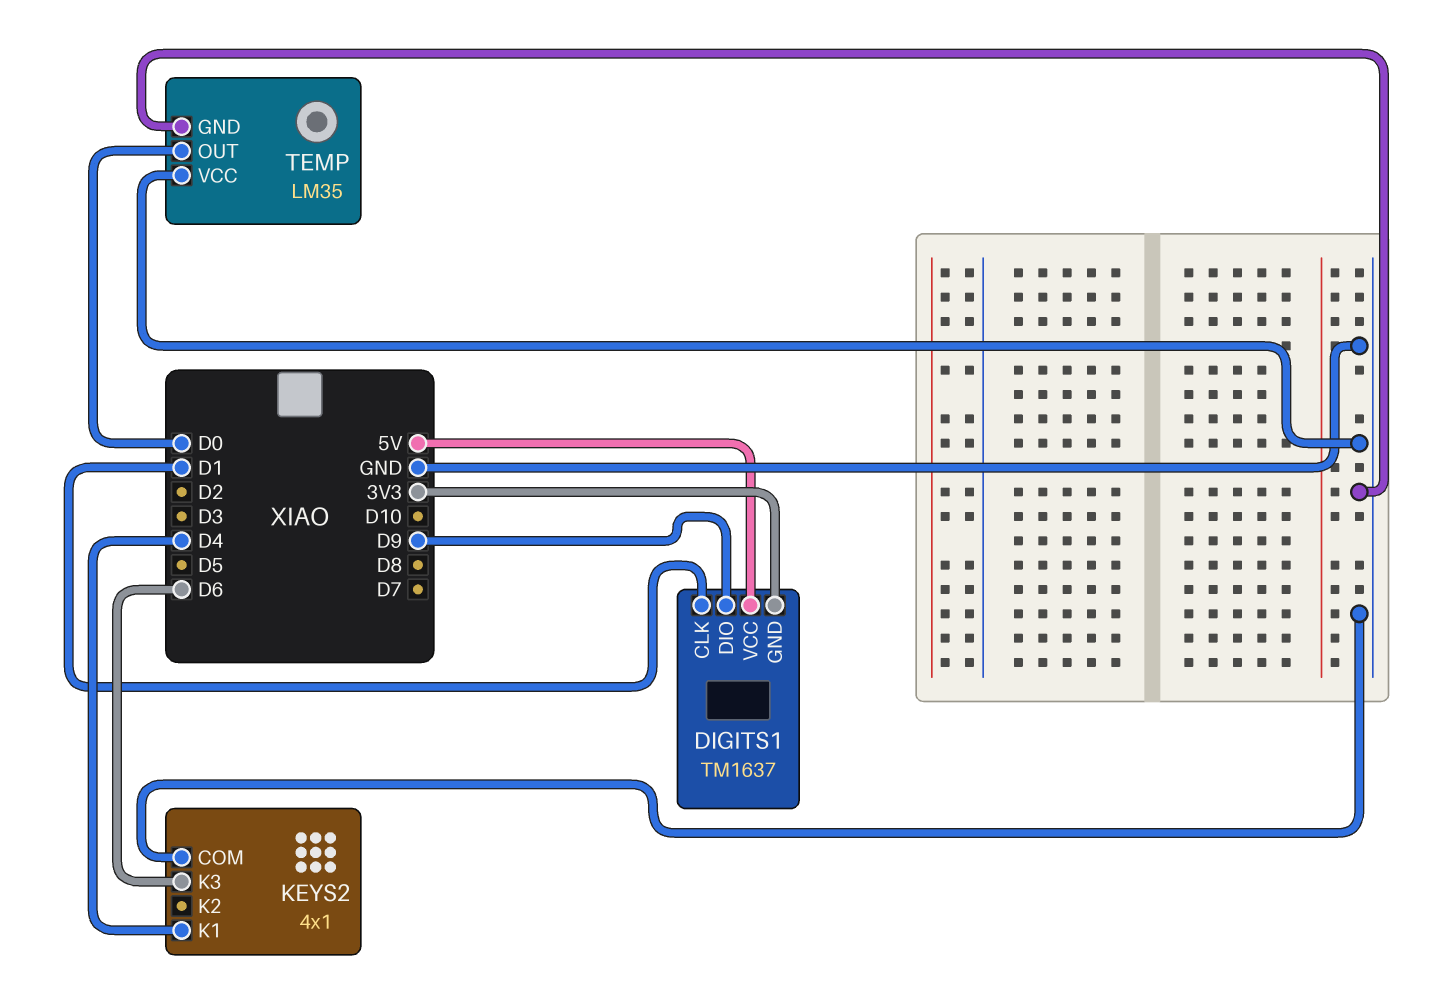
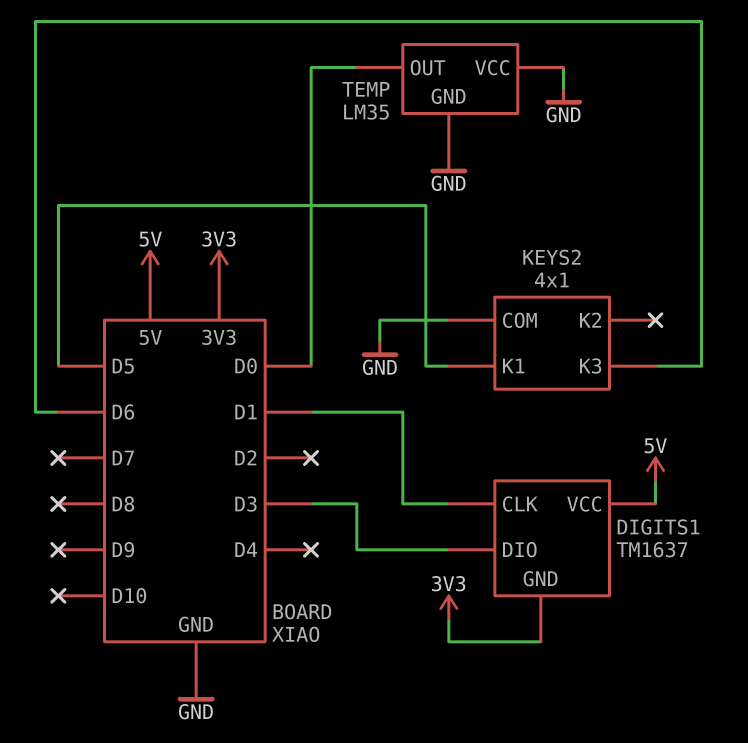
DIGITS1 pin DIO: D9 -> D3
KEYS2 pin K1: D4 -> D5

